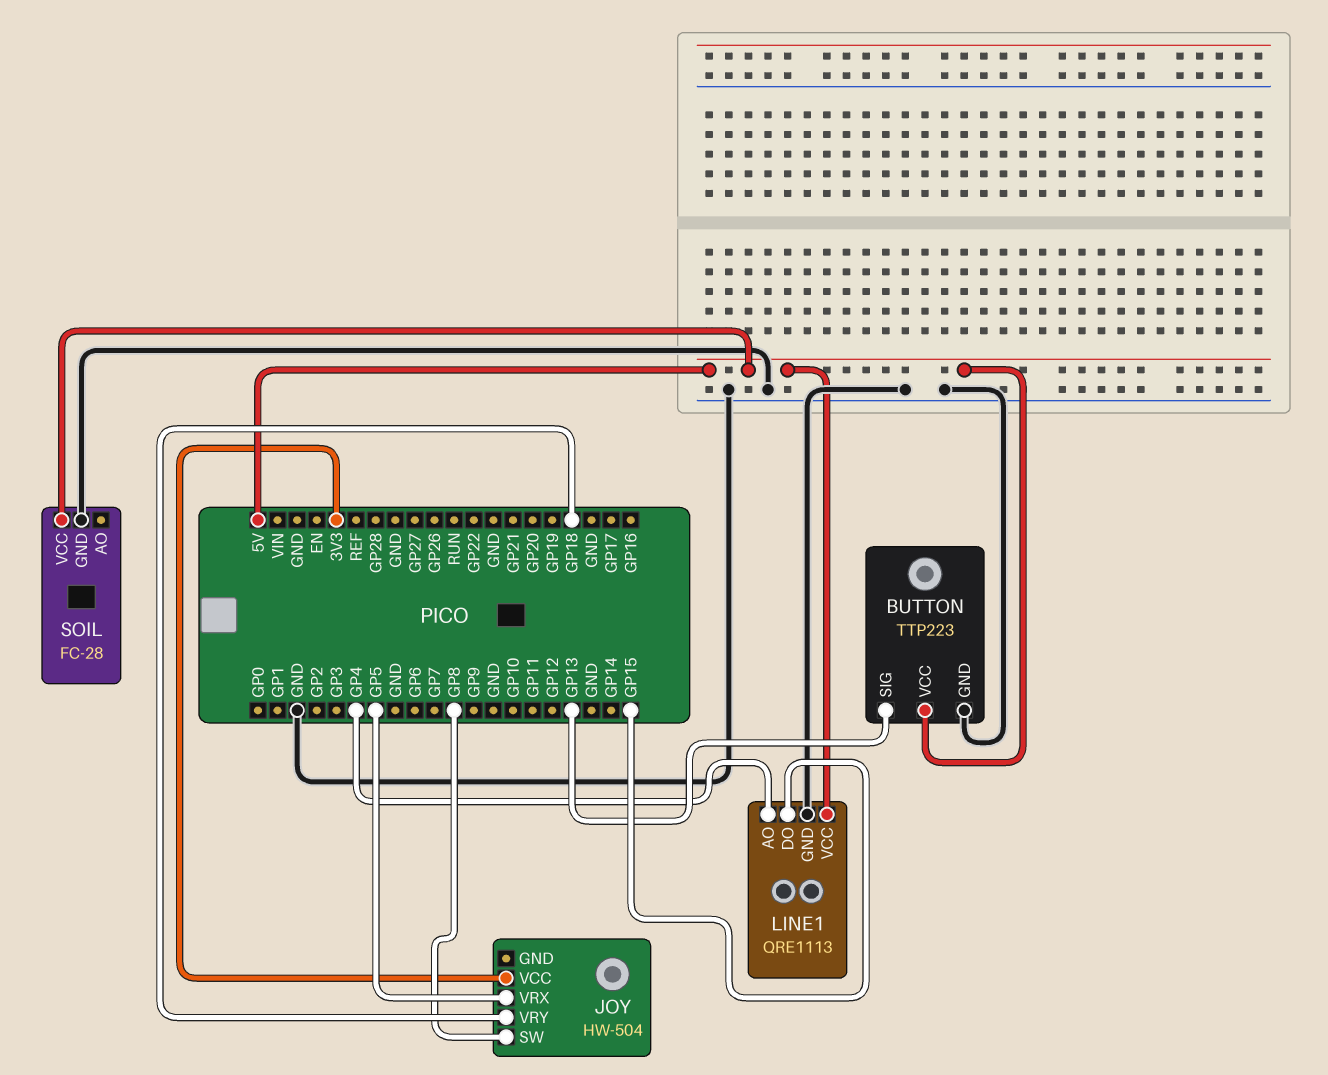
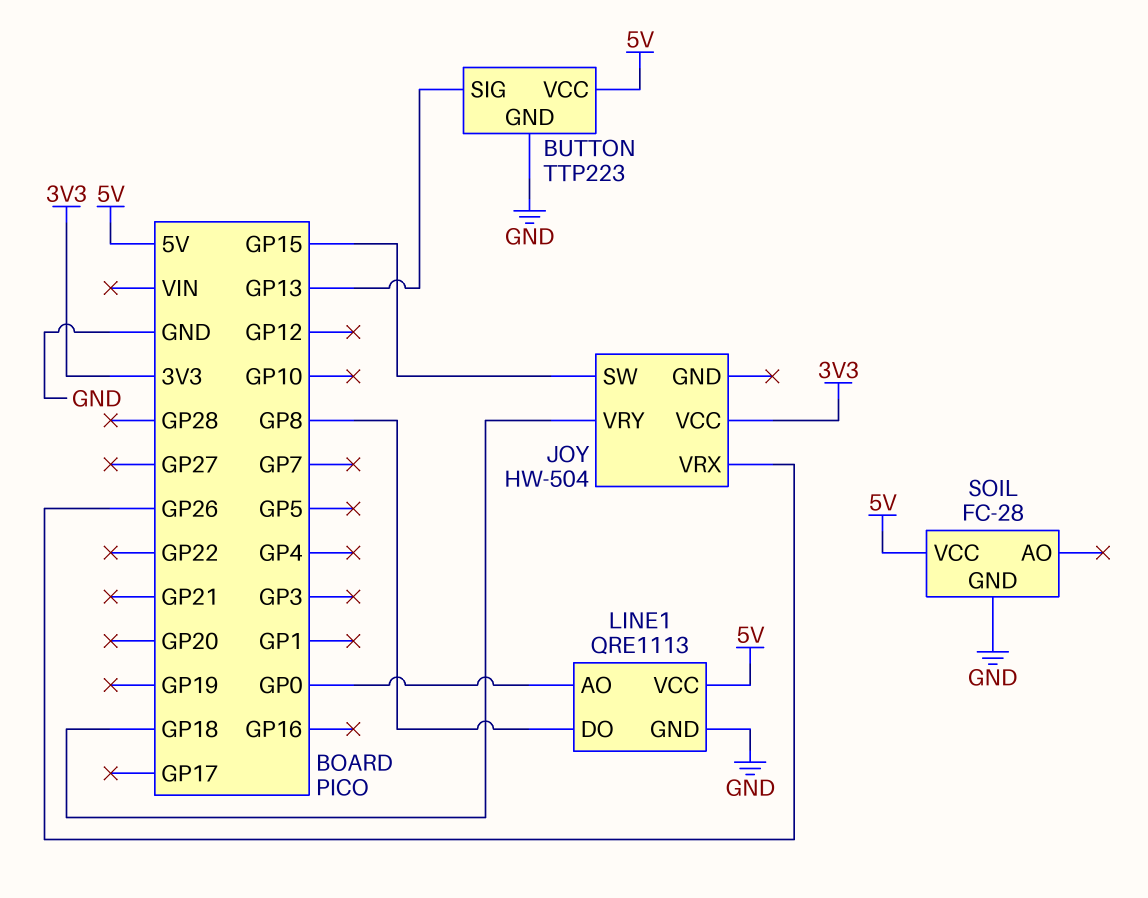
JOY pin SW: GP8 -> GP15
JOY pin VRX: GP5 -> GP26
LINE1 pin AO: GP4 -> GP0
LINE1 pin DO: GP15 -> GP8

